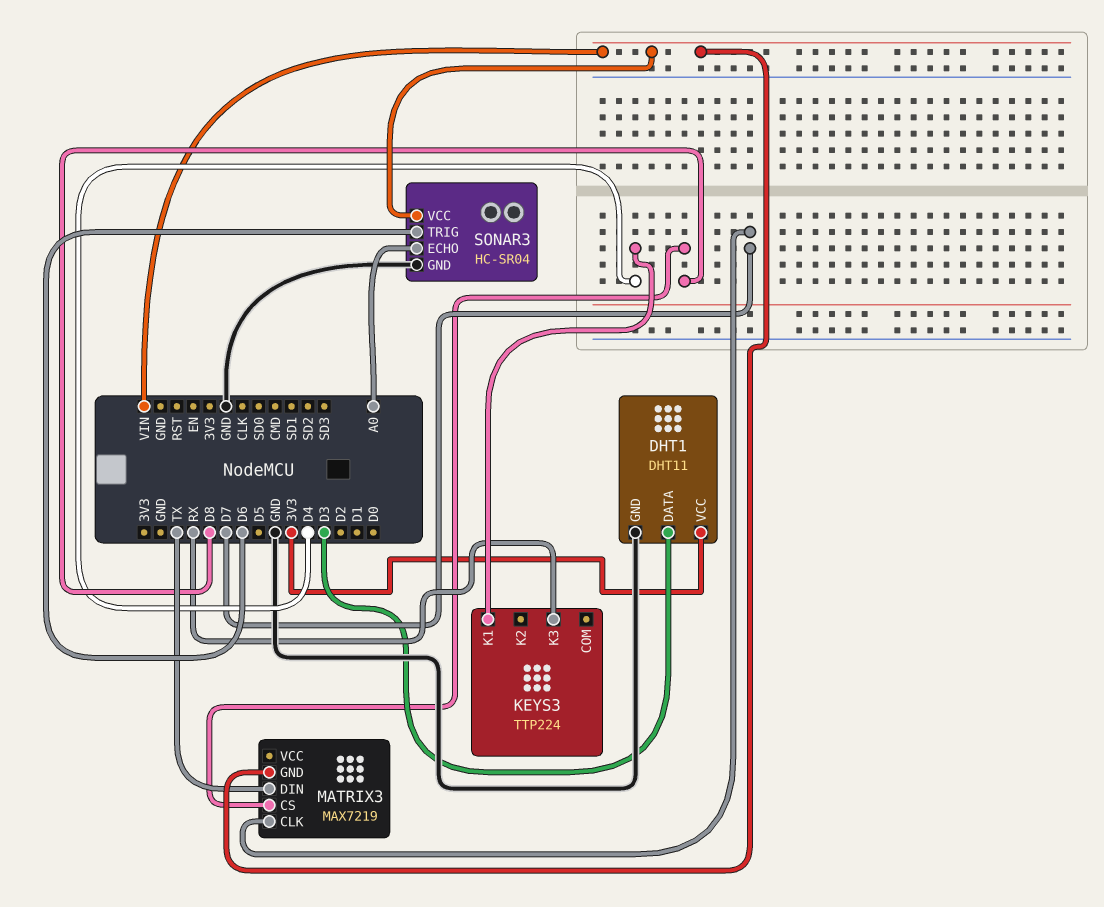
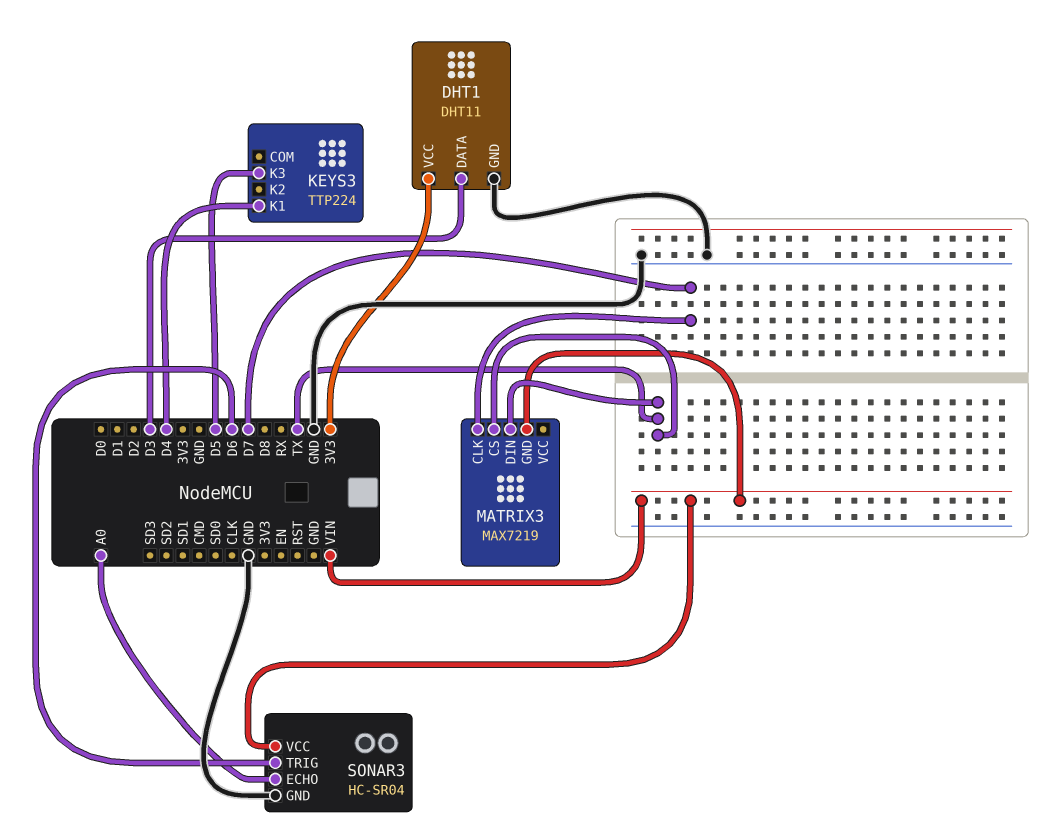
KEYS3 pin K3: RX -> D5
MATRIX3 pin CS: D8 -> TX

